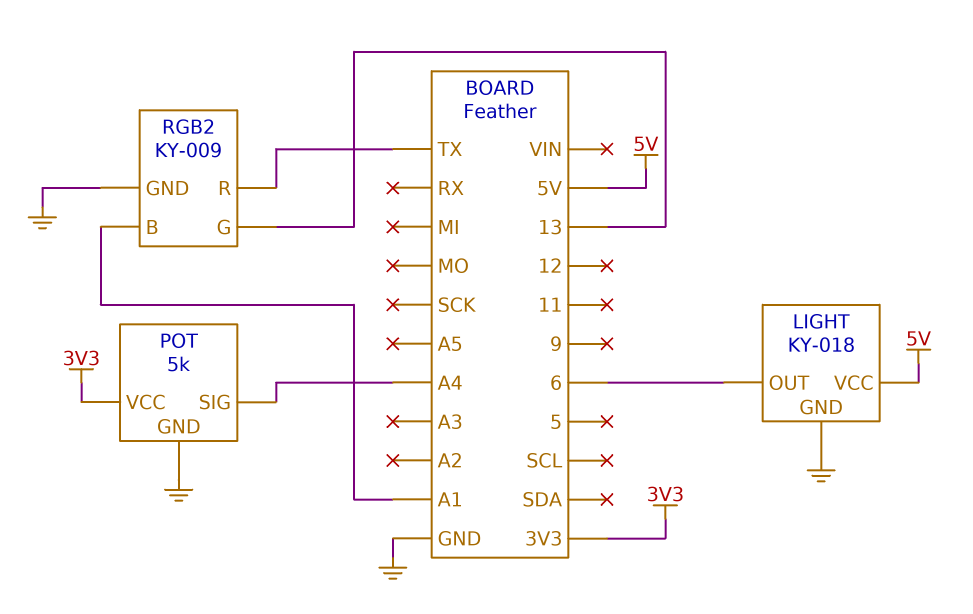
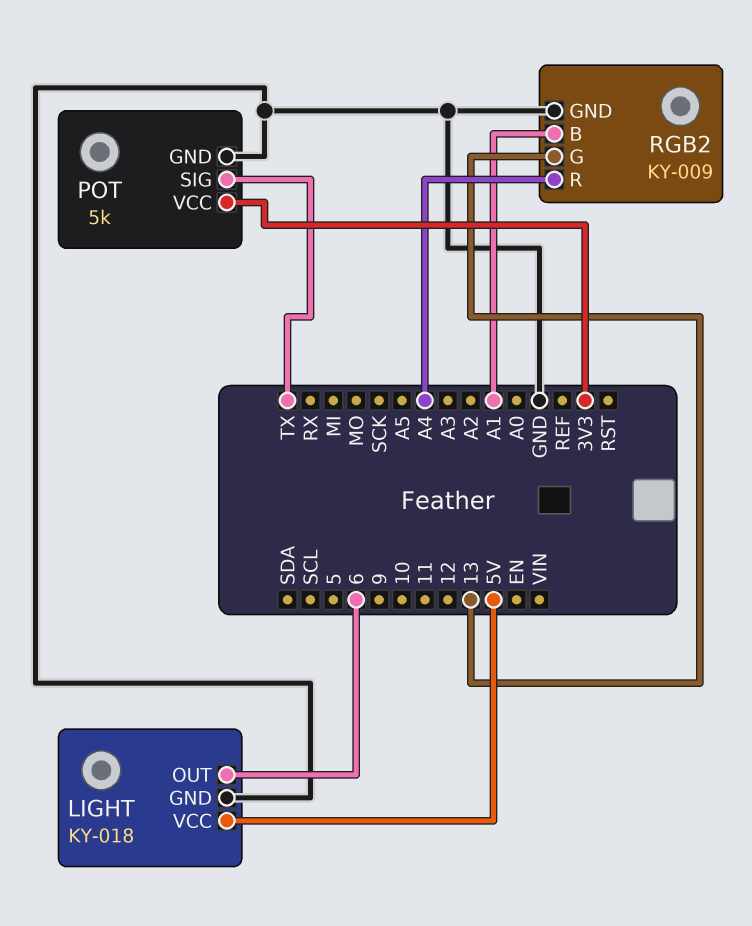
POT pin SIG: A4 -> TX
RGB2 pin R: TX -> A4

